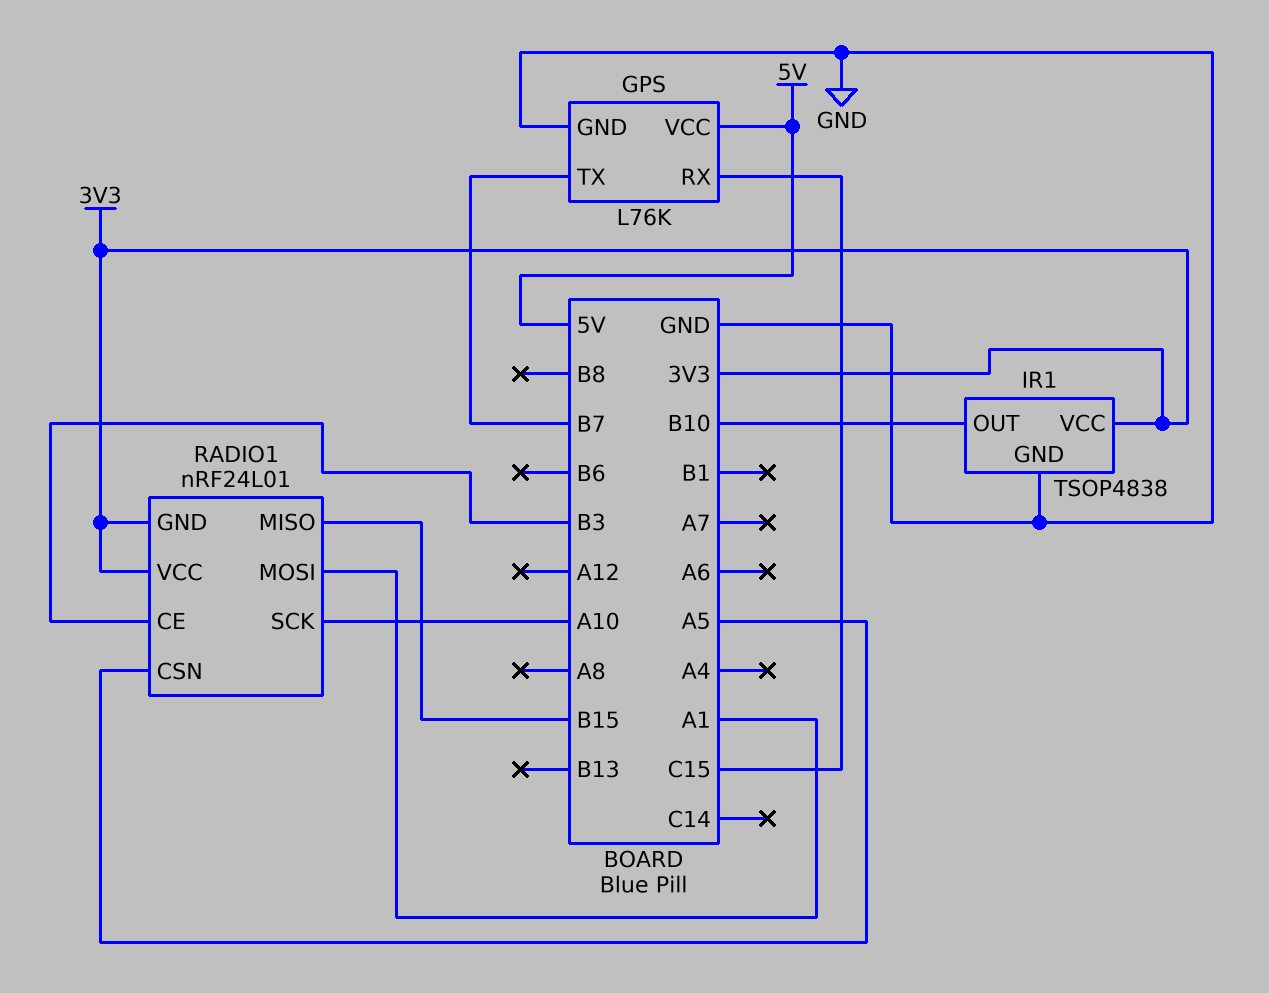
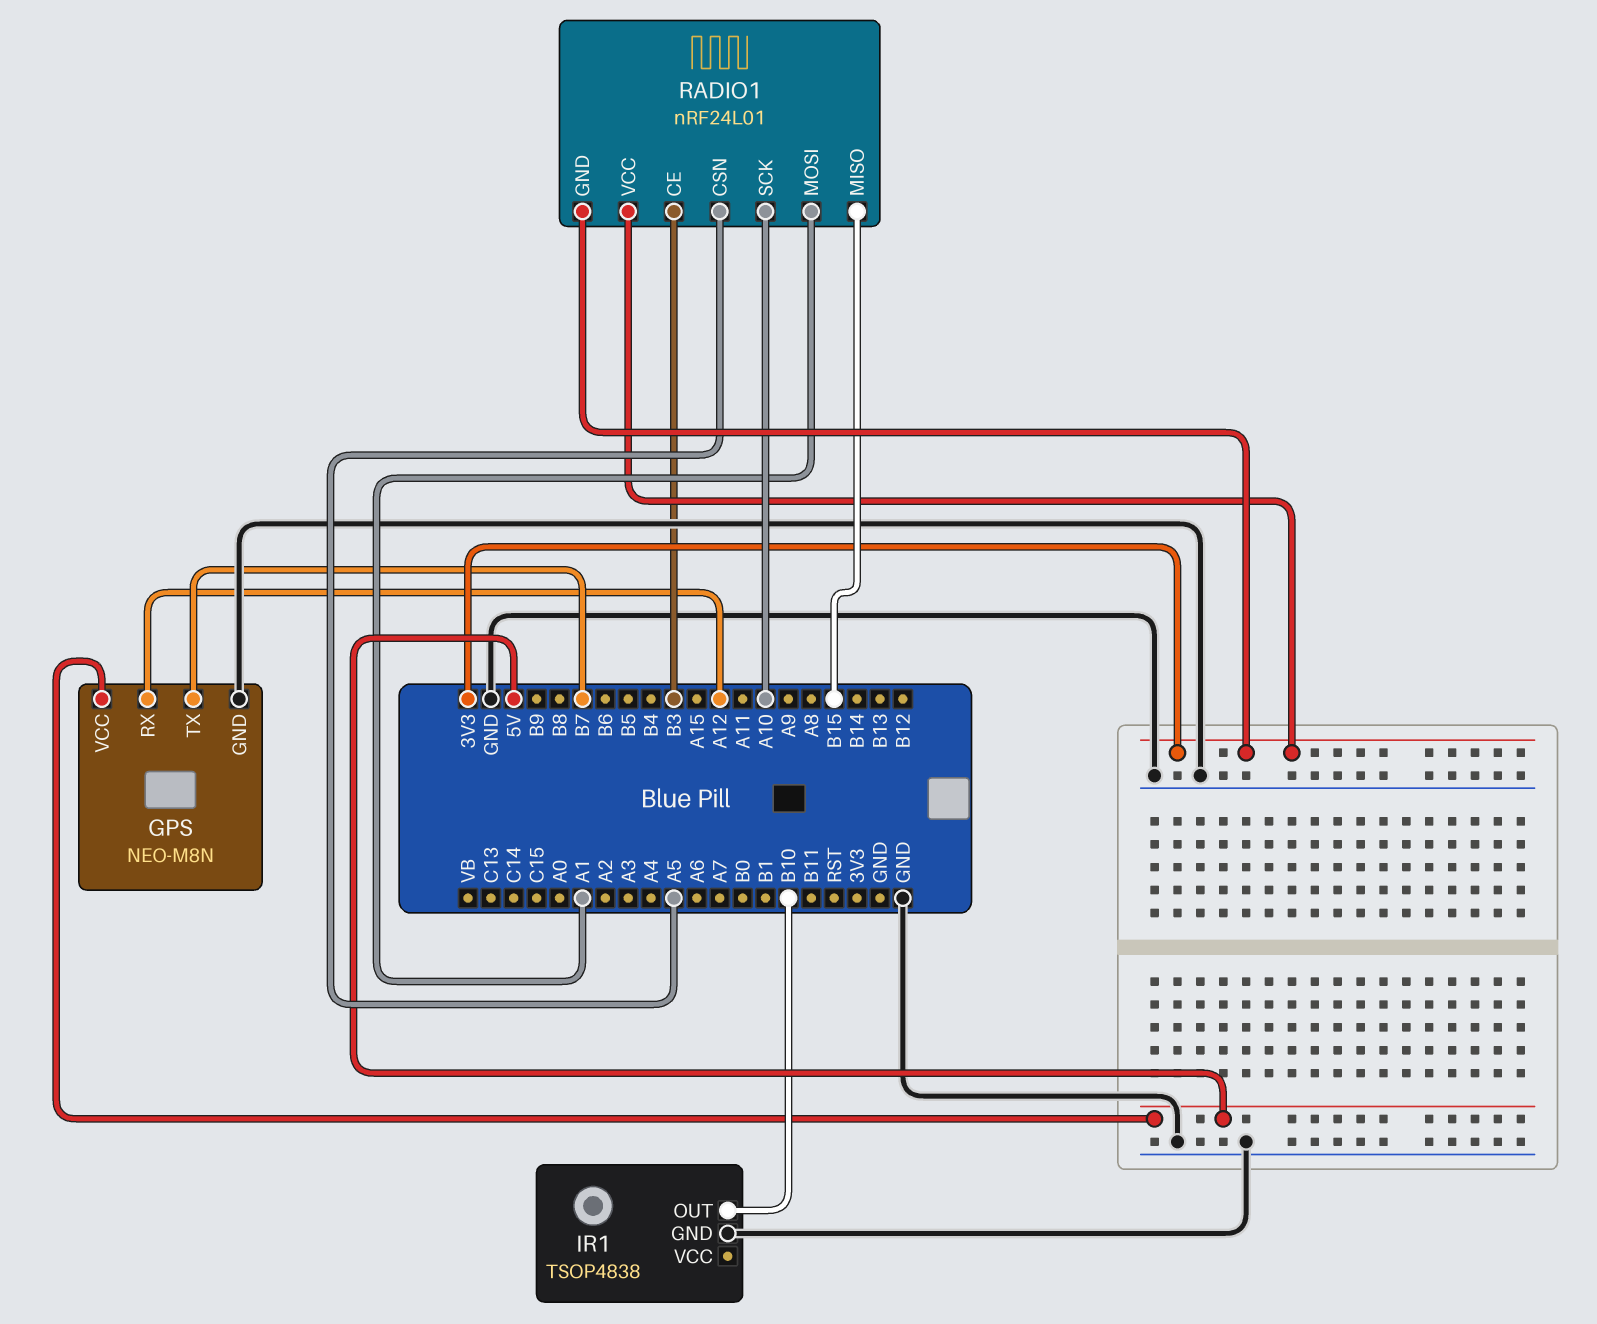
GPS: L76K -> NEO-M8N
GPS pin RX: C15 -> A12
IR1 pin VCC: 3V3 -> none

